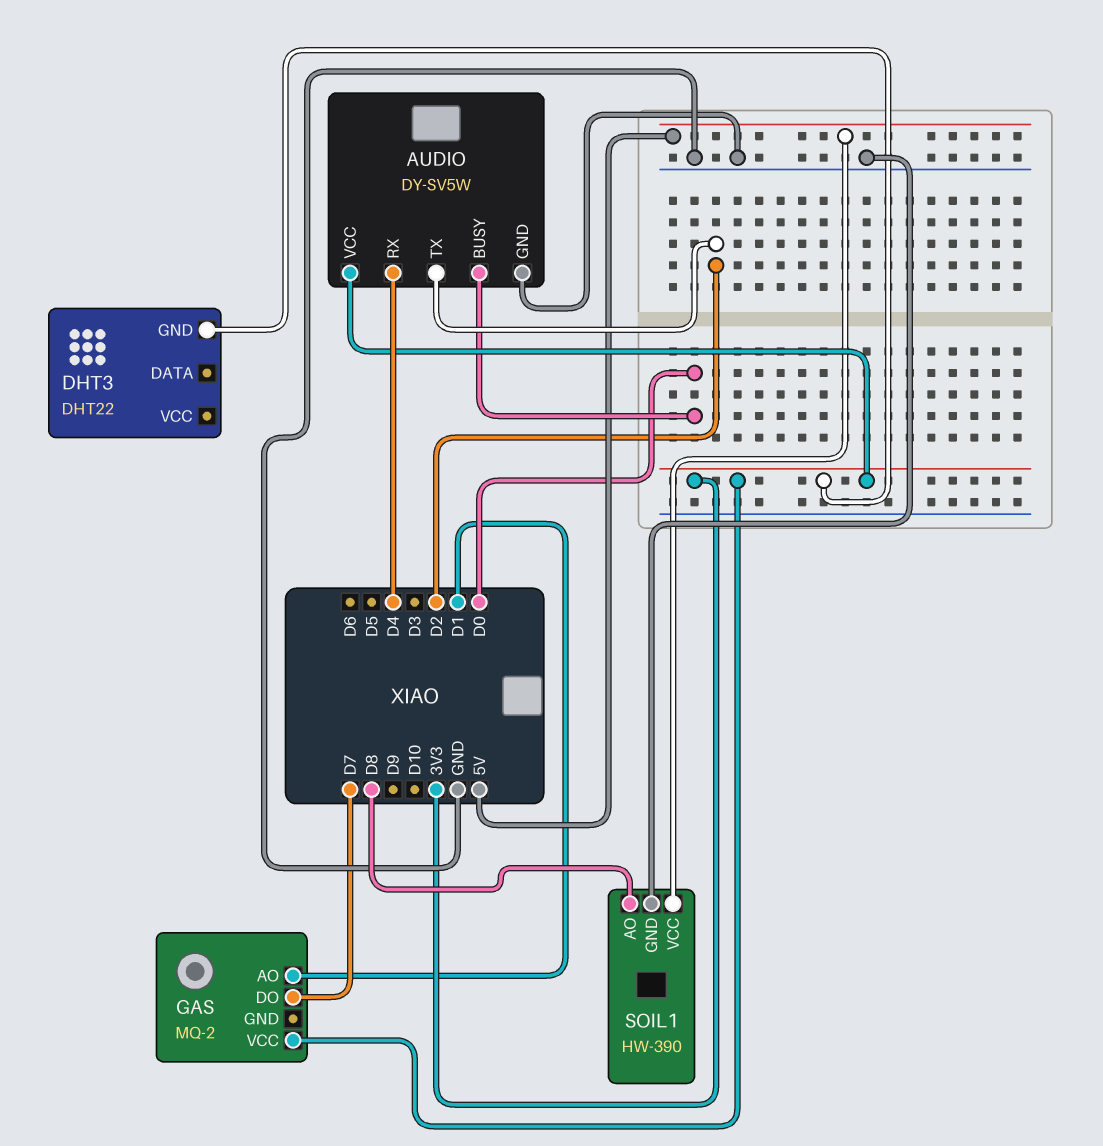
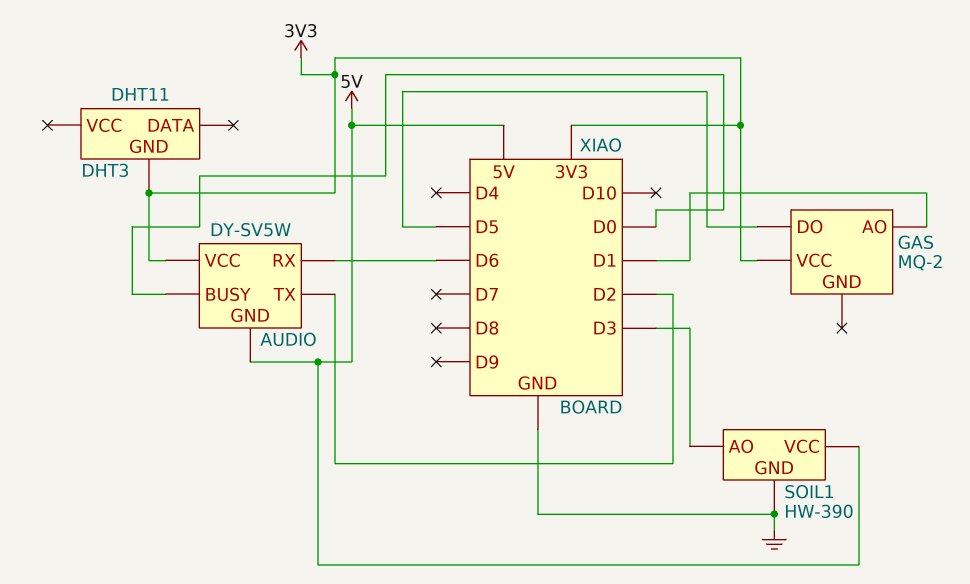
AUDIO pin GND: GND -> 5V
AUDIO pin RX: D4 -> D6
DHT3: DHT22 -> DHT11
GAS pin DO: D7 -> D5
SOIL1 pin AO: D8 -> D3

